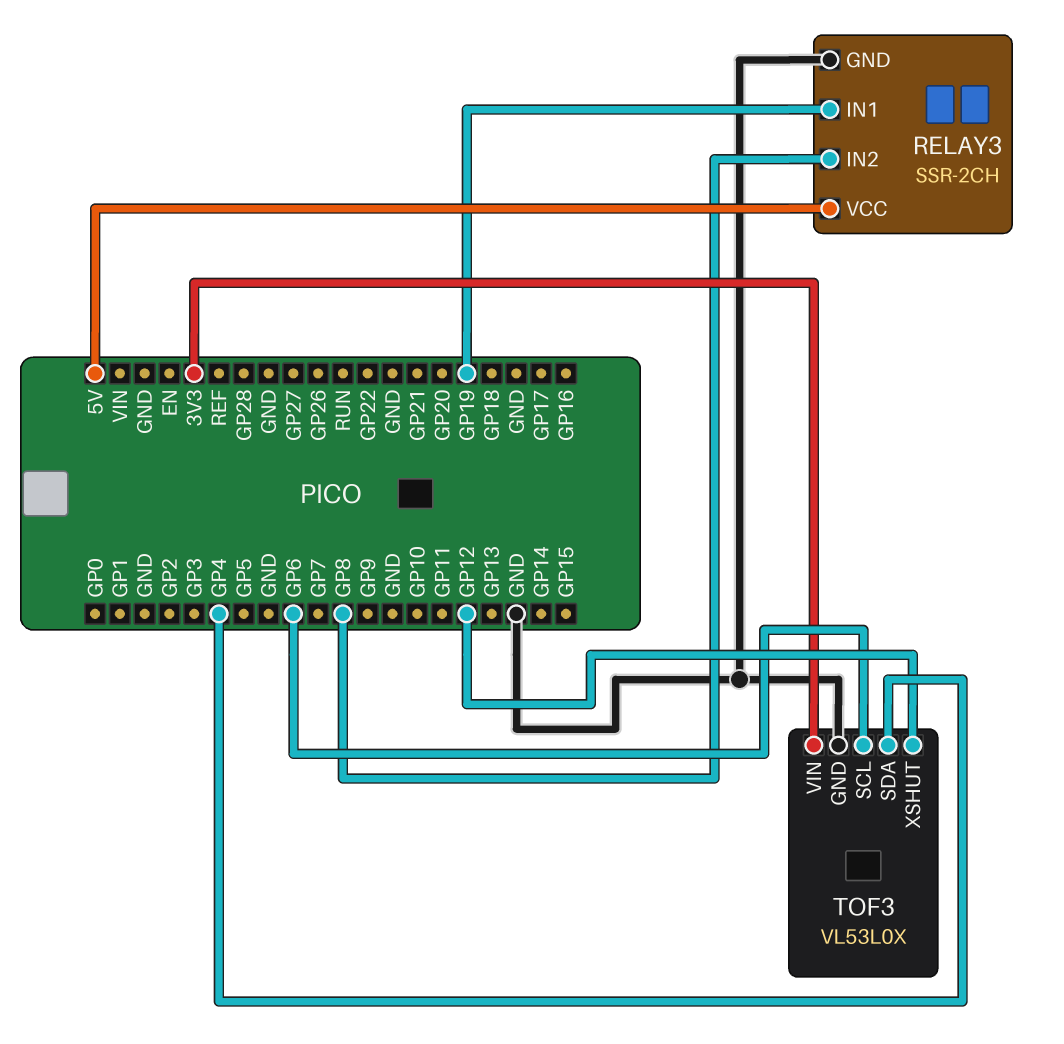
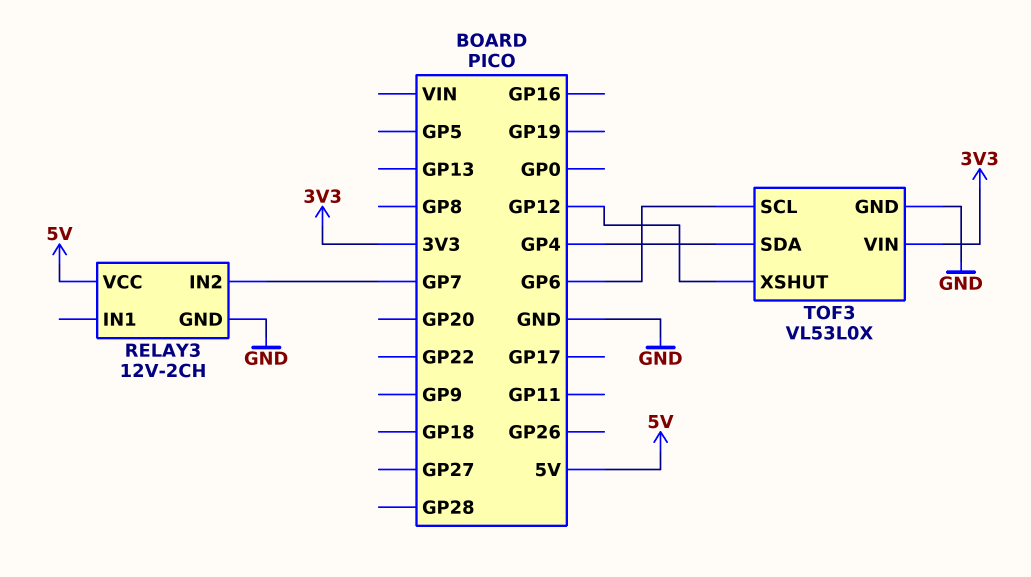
RELAY3: SSR-2CH -> 12V-2CH
RELAY3 pin IN1: GP19 -> none
RELAY3 pin IN2: GP8 -> GP7

